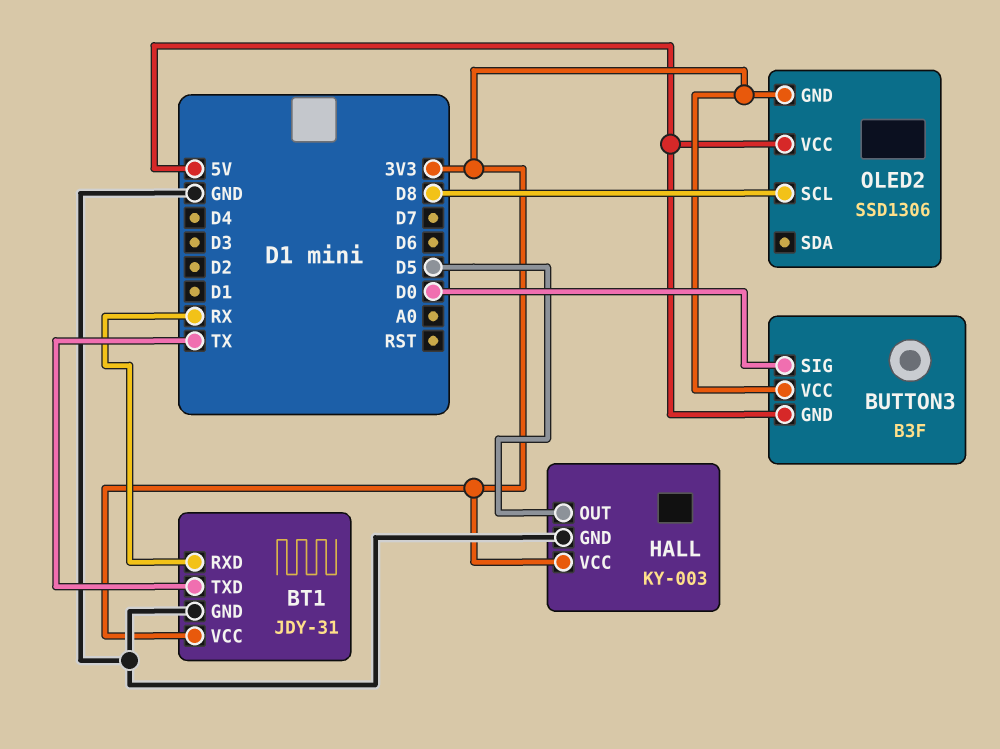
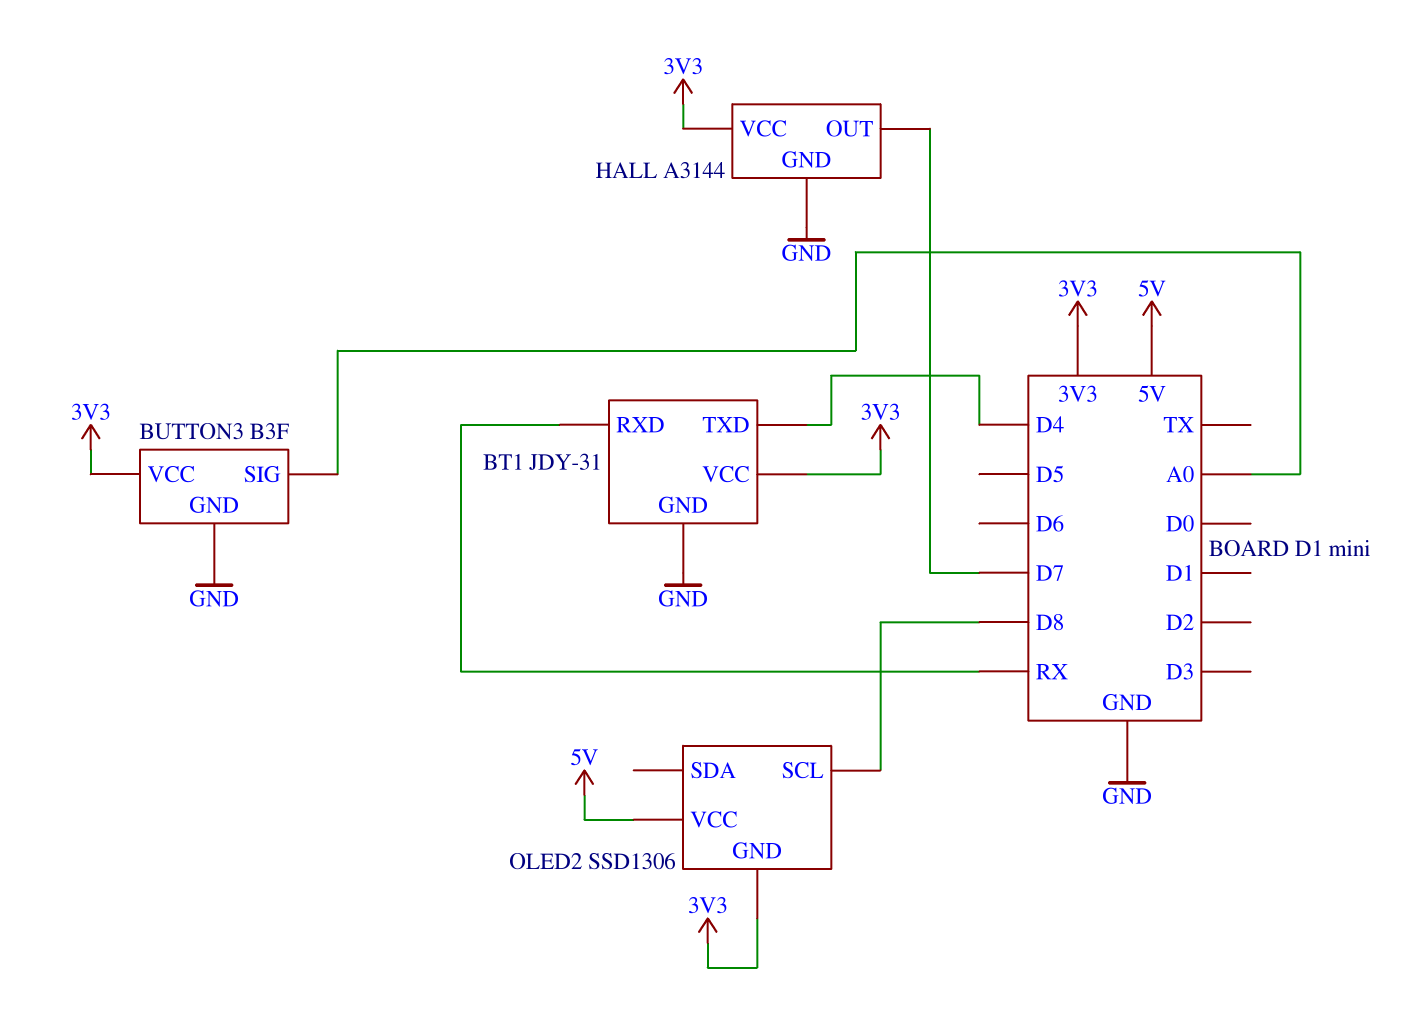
BT1 pin TXD: TX -> D4
BUTTON3 pin GND: 5V -> GND
BUTTON3 pin SIG: D0 -> A0
HALL: KY-003 -> A3144
HALL pin OUT: D5 -> D7

